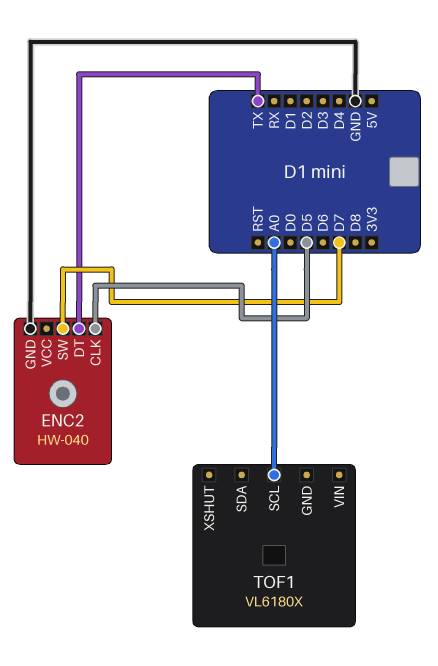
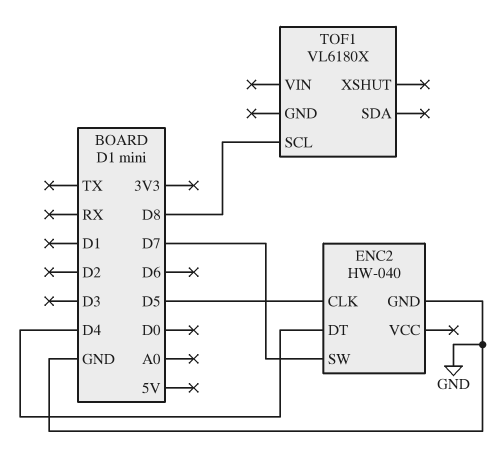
ENC2 pin DT: TX -> D4
TOF1 pin SCL: A0 -> D8

